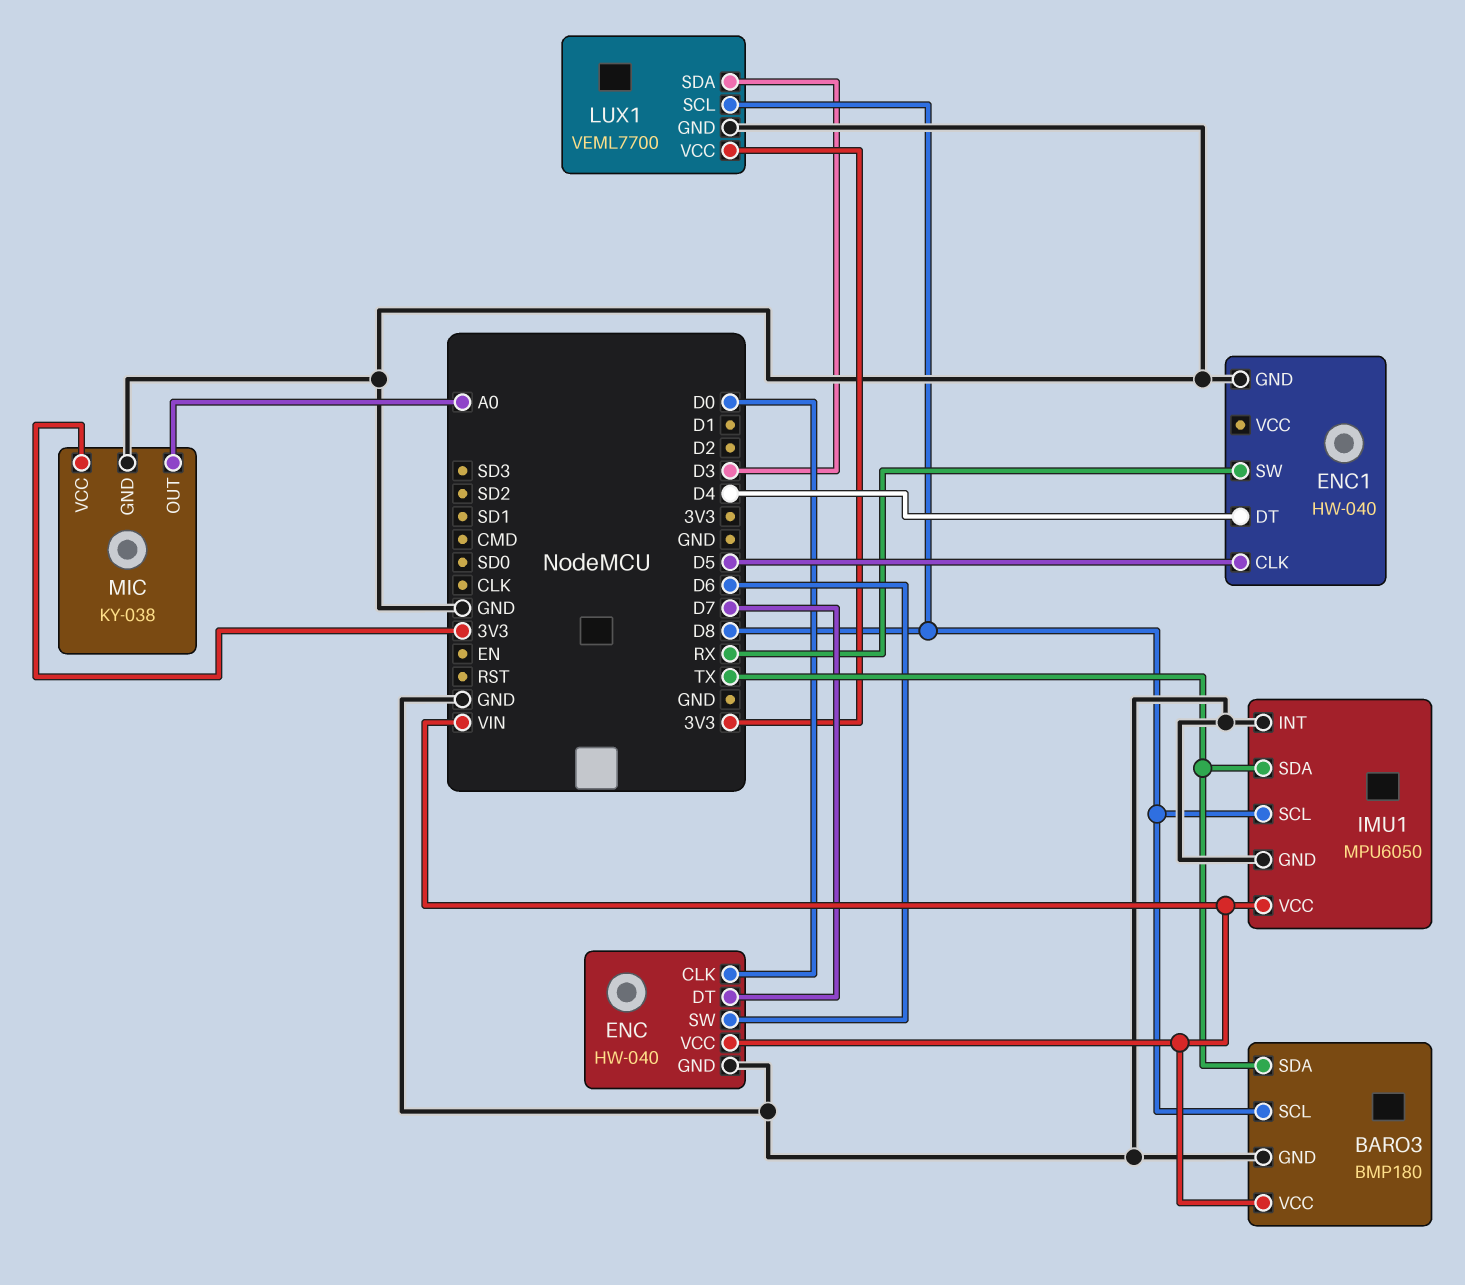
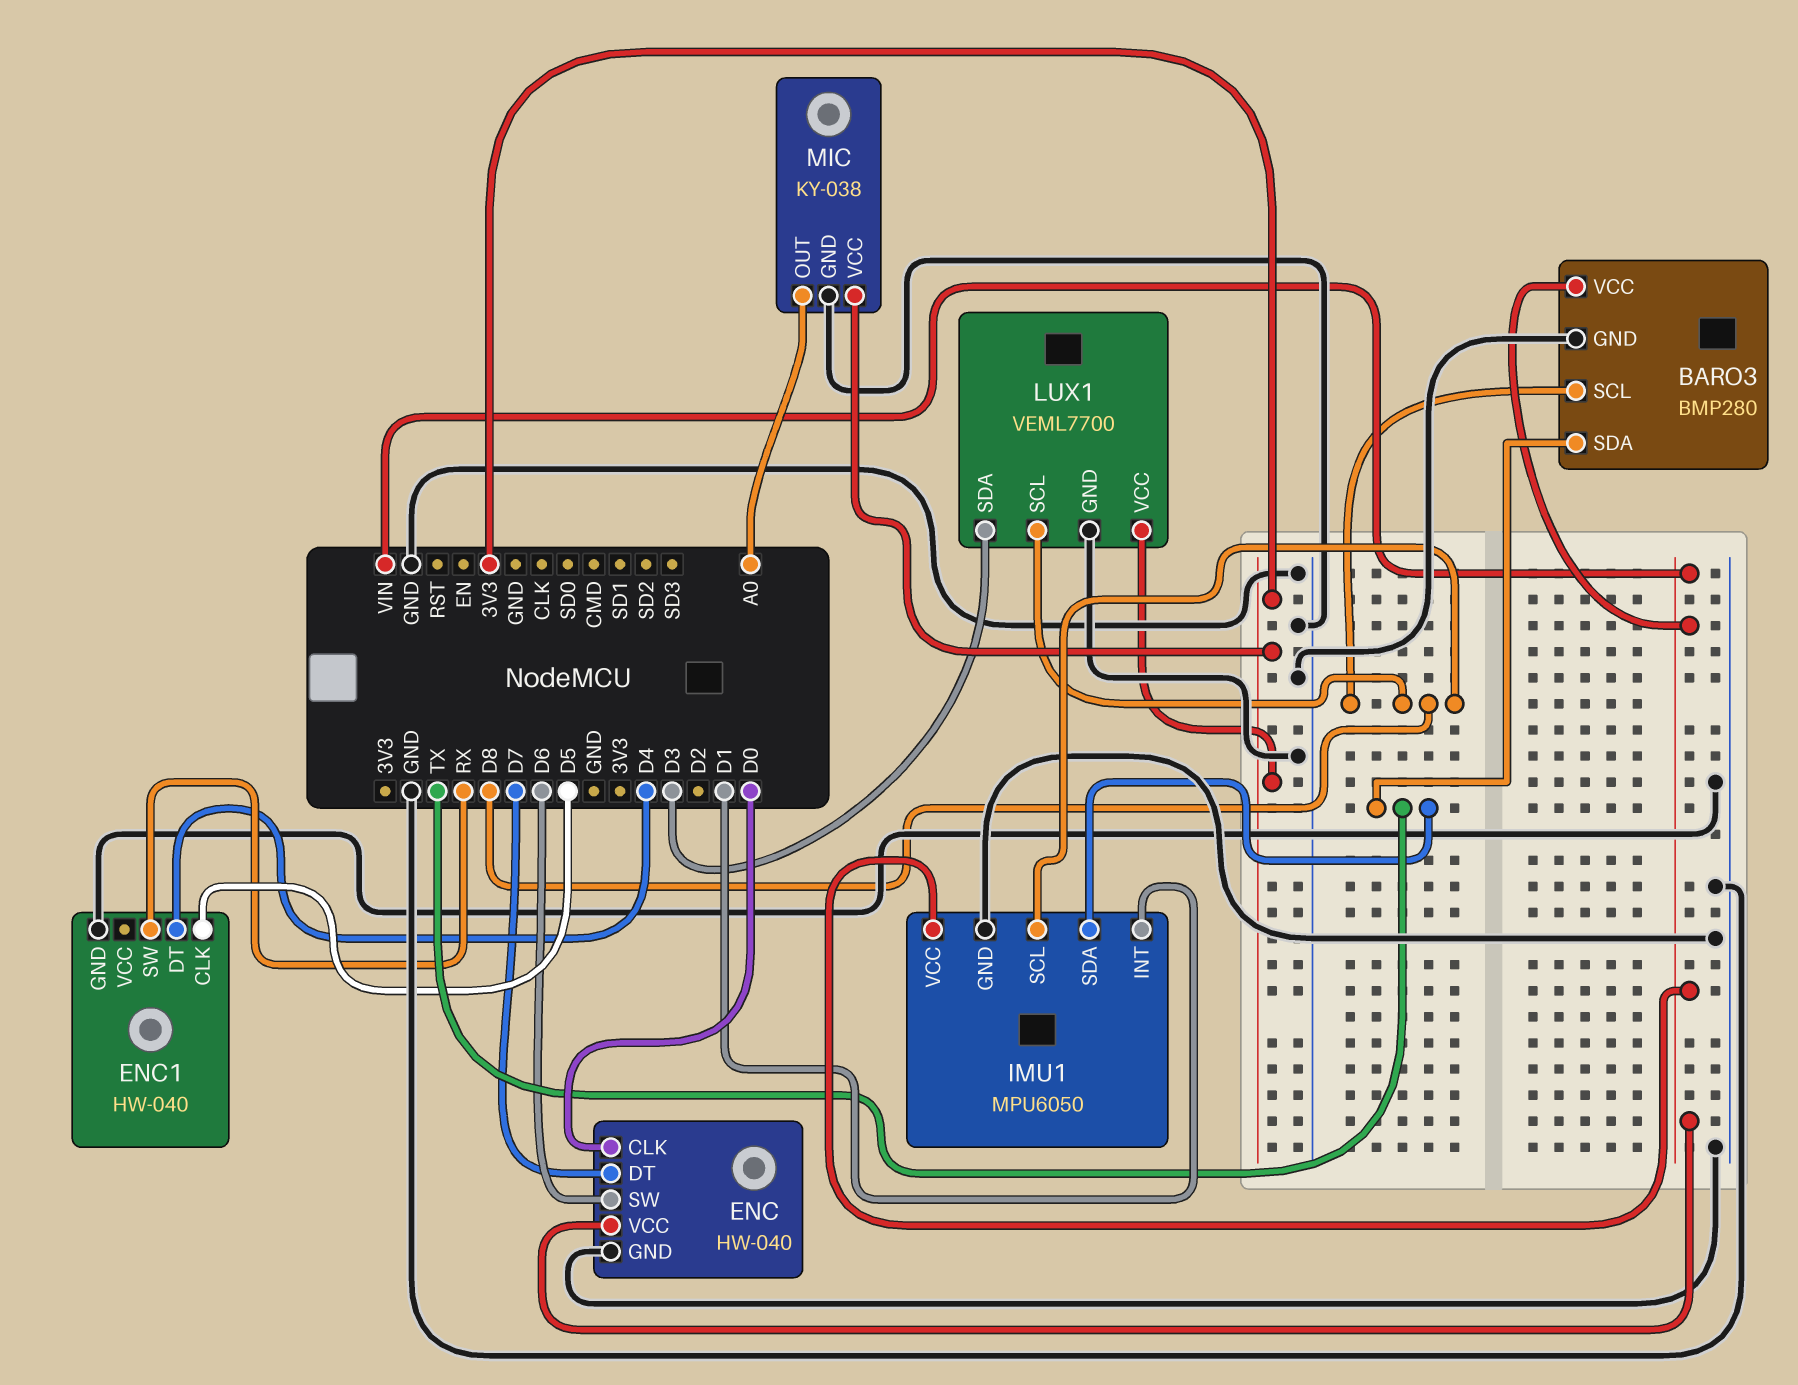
BARO3: BMP180 -> BMP280
IMU1 pin INT: GND -> D1

